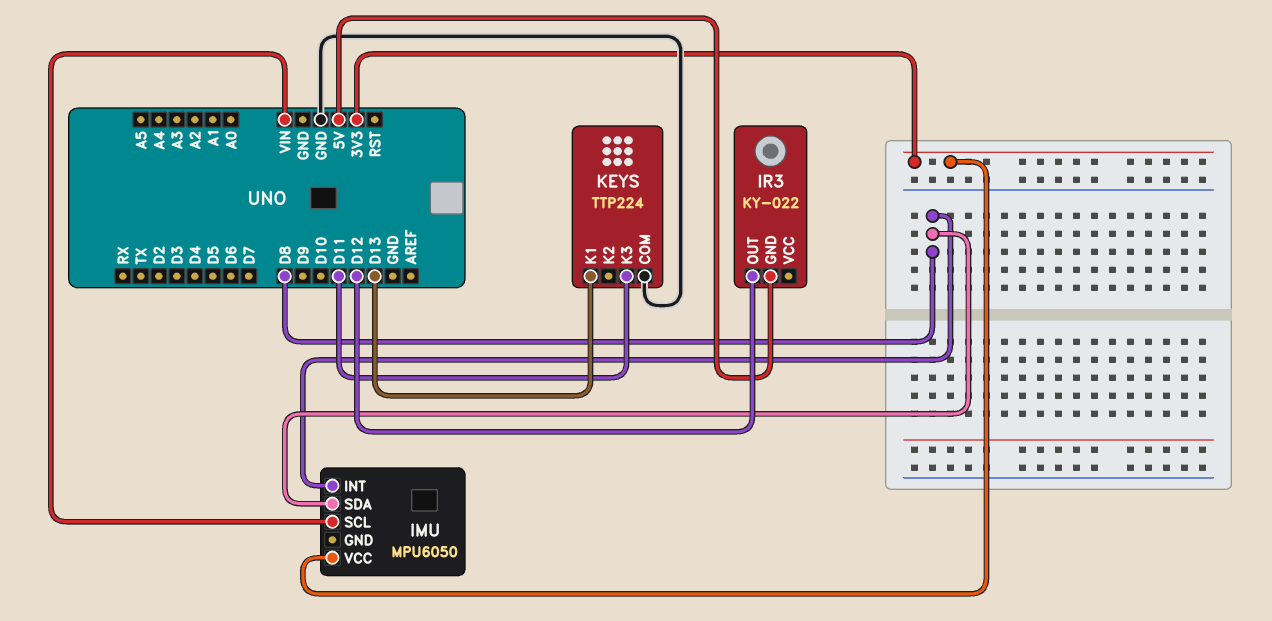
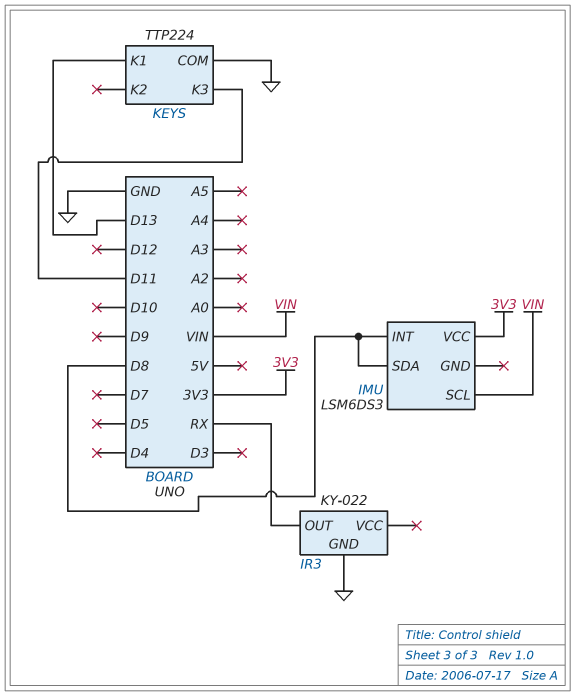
IMU: MPU6050 -> LSM6DS3
IR3 pin GND: 5V -> GND
IR3 pin OUT: D12 -> RX

